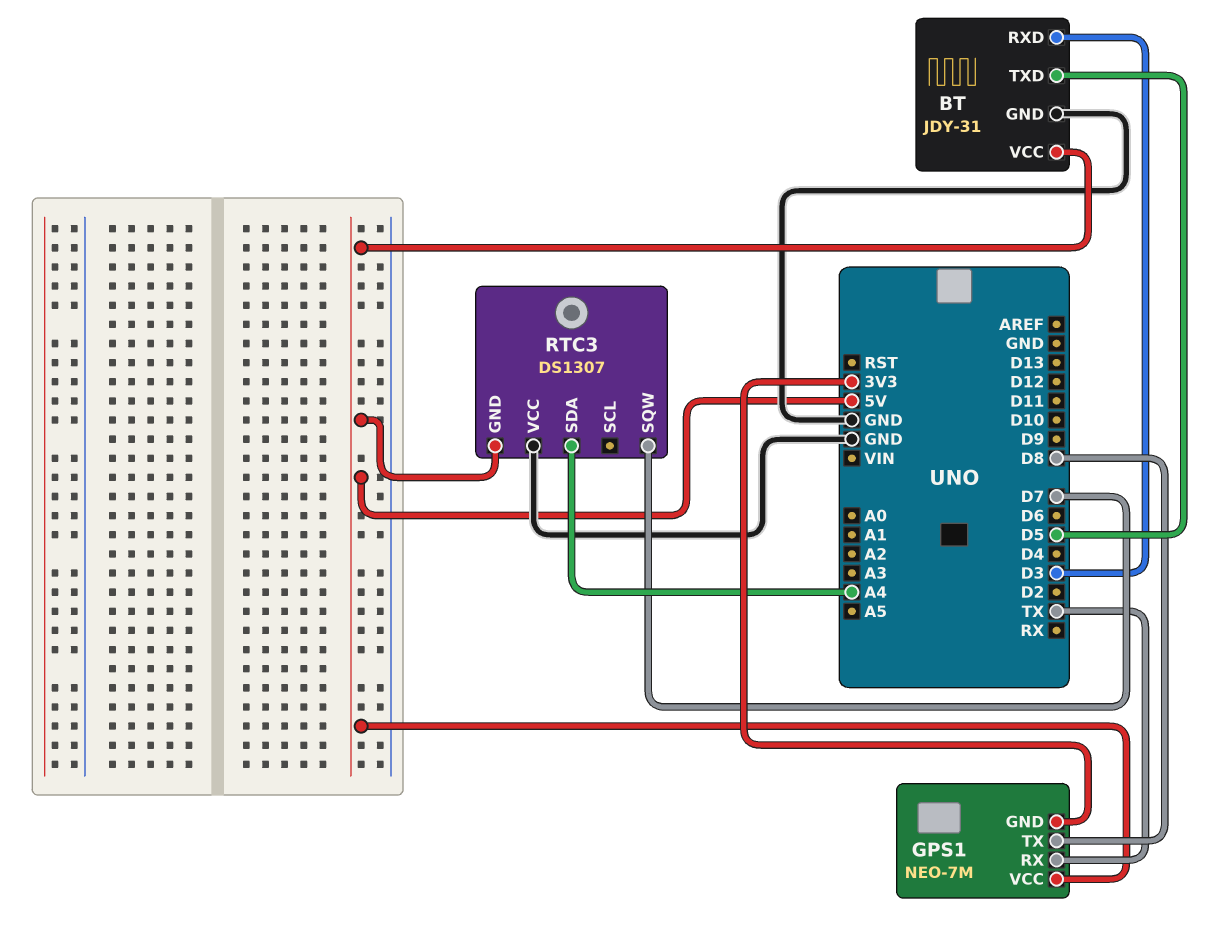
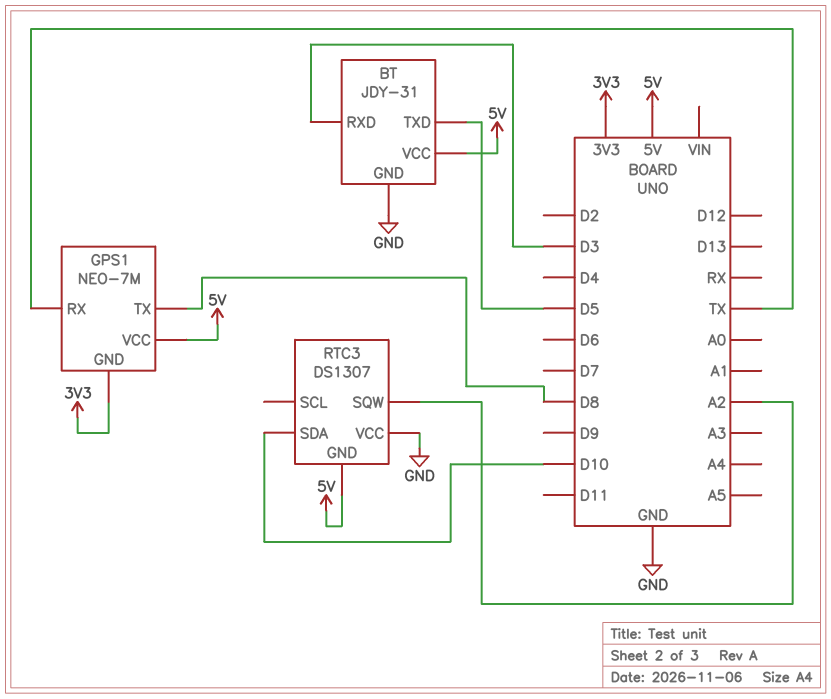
RTC3 pin SDA: A4 -> D10
RTC3 pin SQW: D7 -> A2

